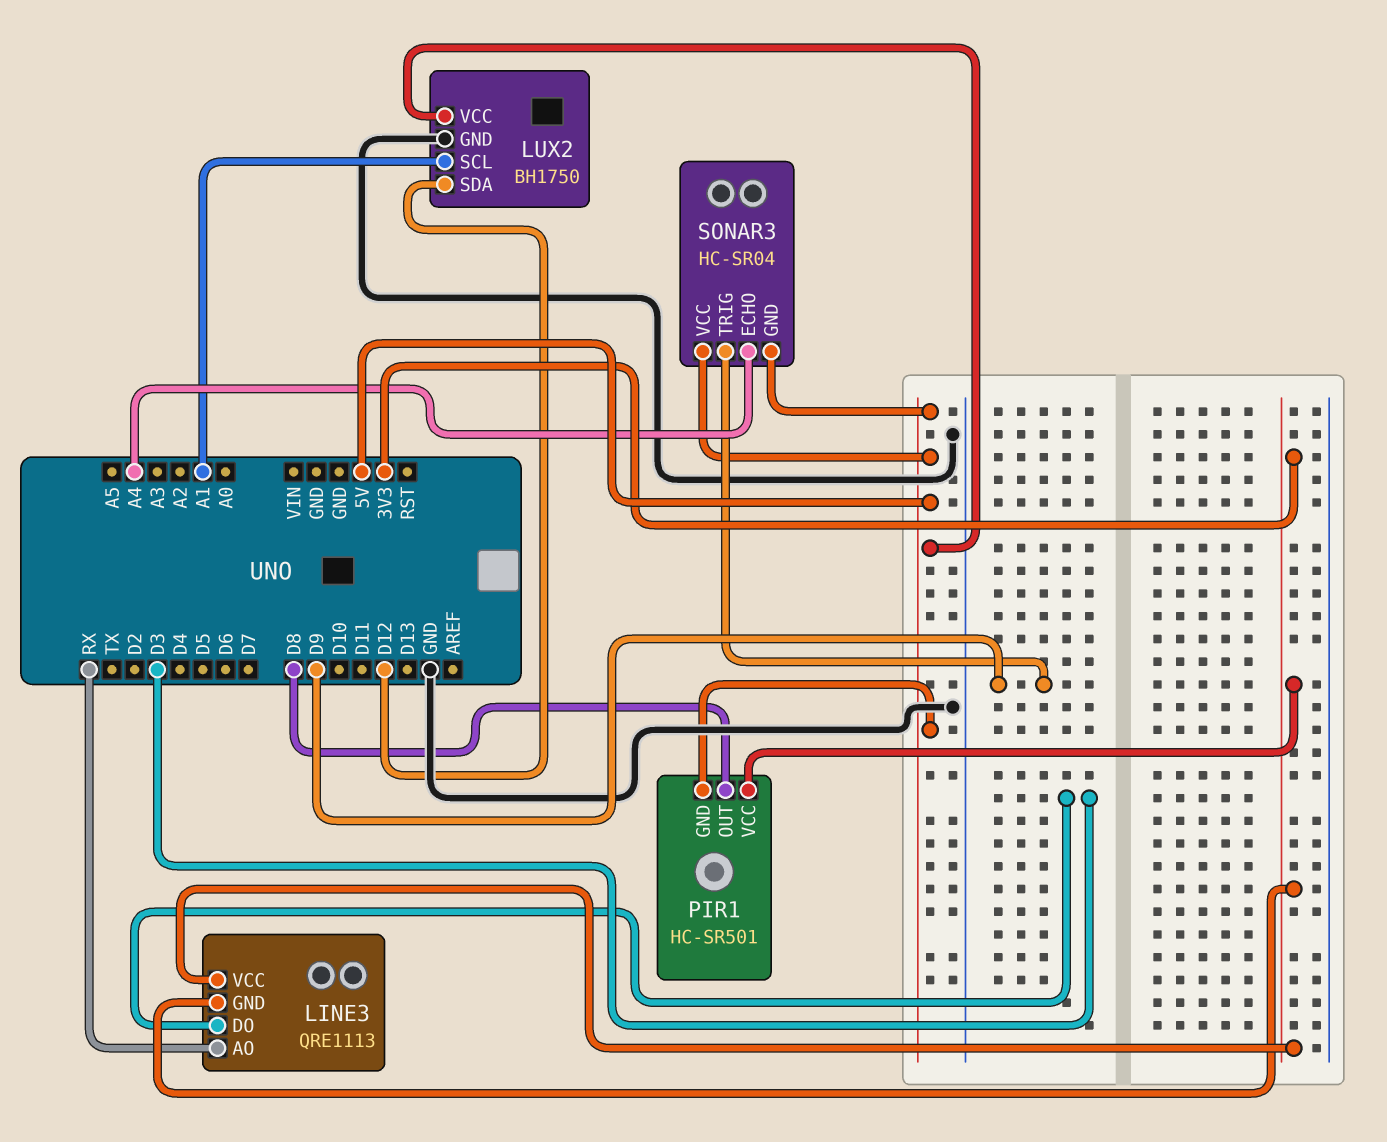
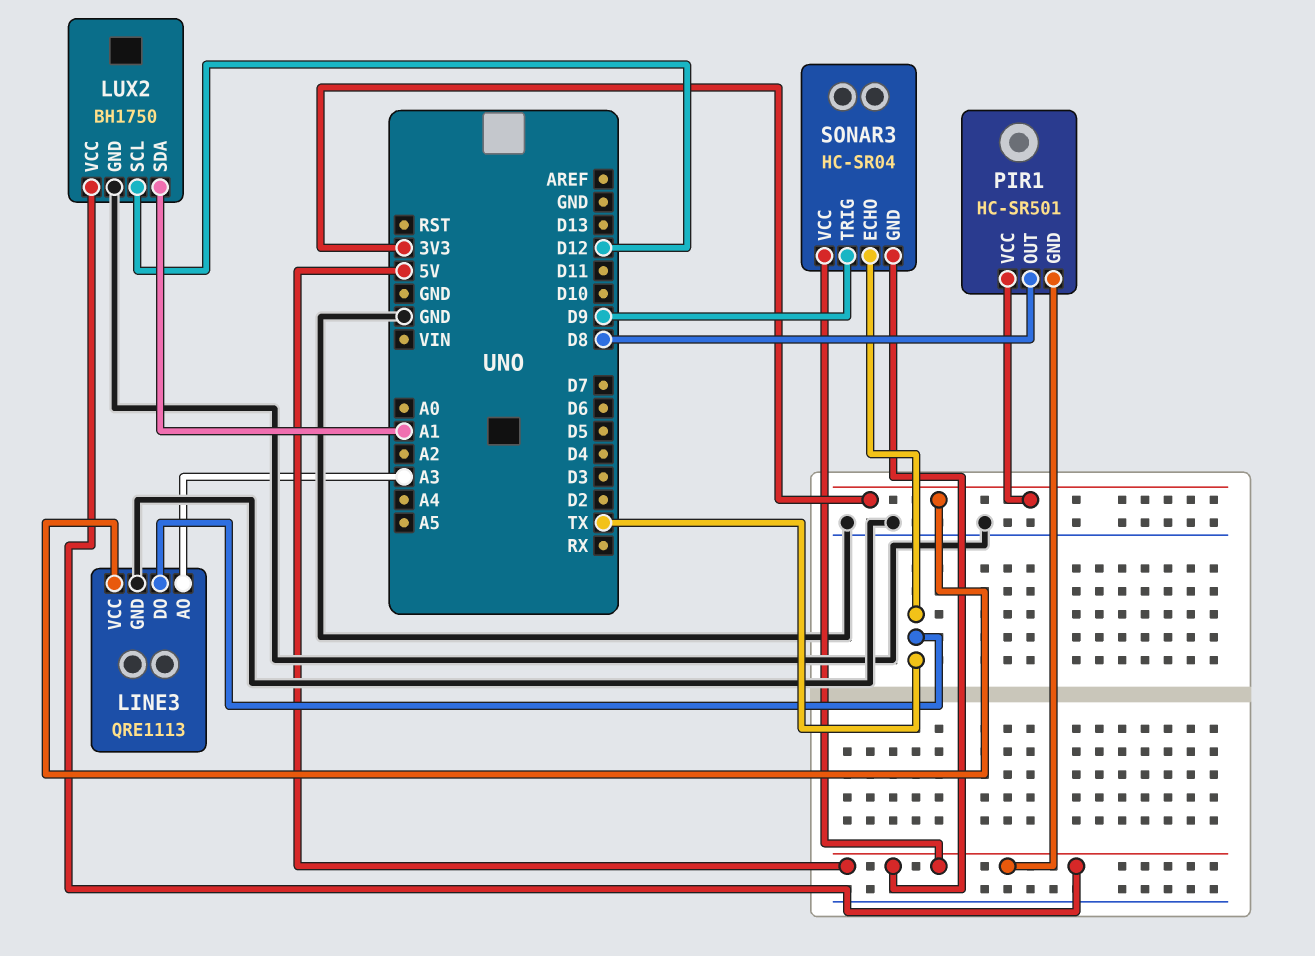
LINE3 pin AO: RX -> A3
LINE3 pin DO: D3 -> TX
LINE3 pin GND: 3V3 -> GND
LUX2 pin SCL: A1 -> D12
LUX2 pin SDA: D12 -> A1
SONAR3 pin ECHO: A4 -> TX

